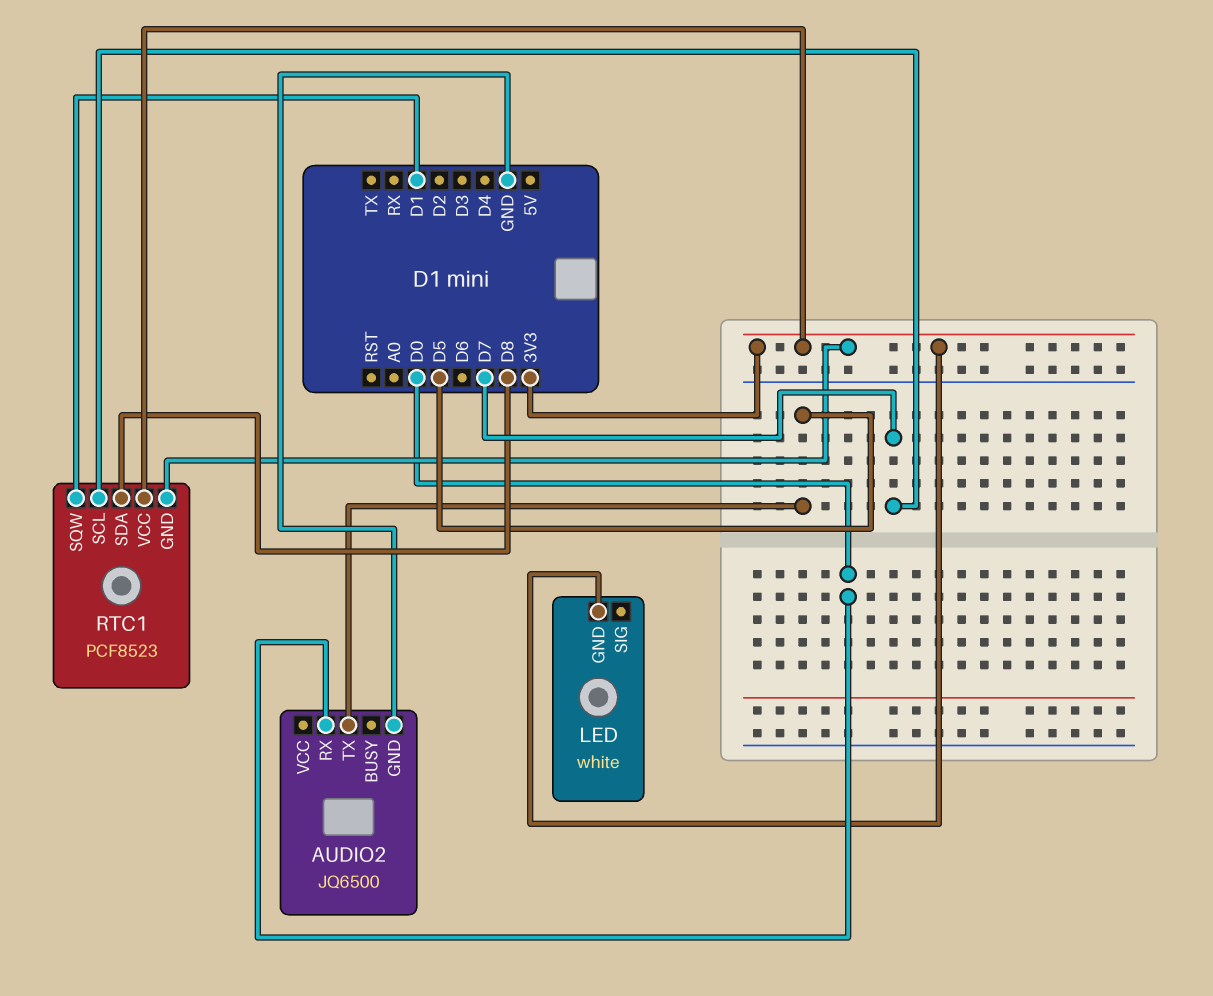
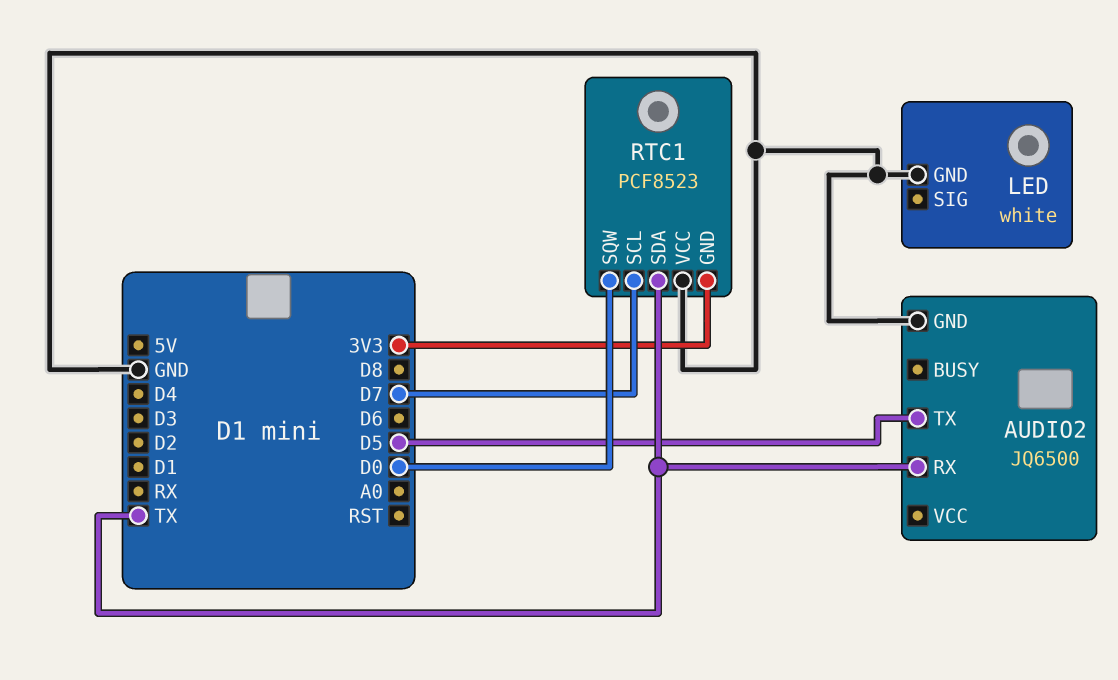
AUDIO2 pin RX: D0 -> TX
LED pin GND: 3V3 -> GND
RTC1 pin SDA: D8 -> TX
RTC1 pin SQW: D1 -> D0
RTC1 pin VCC: 3V3 -> GND

